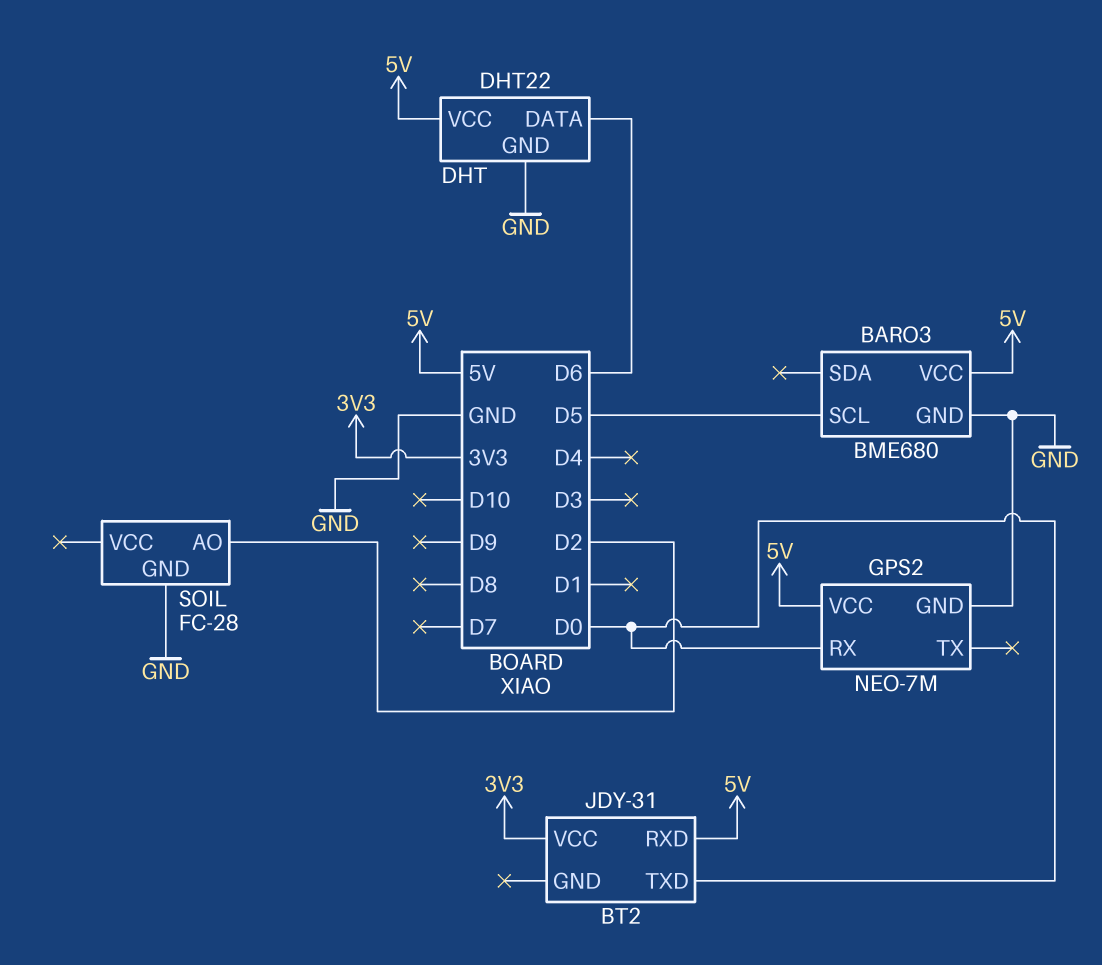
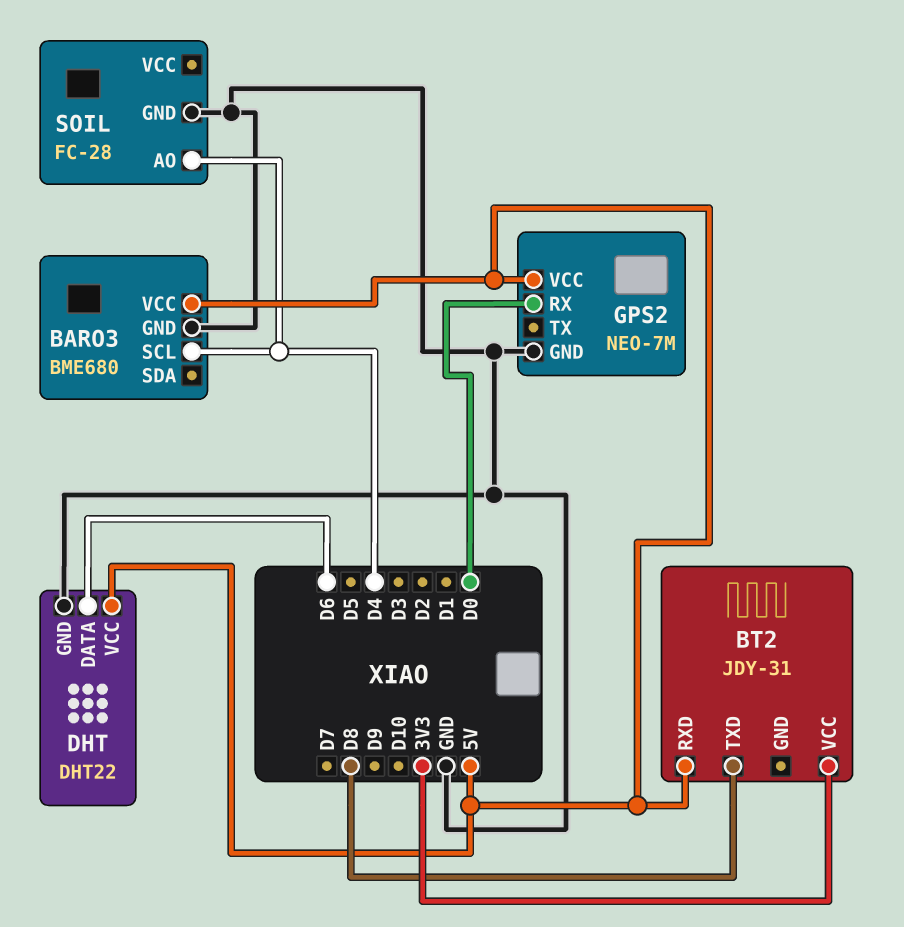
BARO3 pin SCL: D5 -> D4
BT2 pin TXD: D0 -> D8
SOIL pin AO: D2 -> D4

